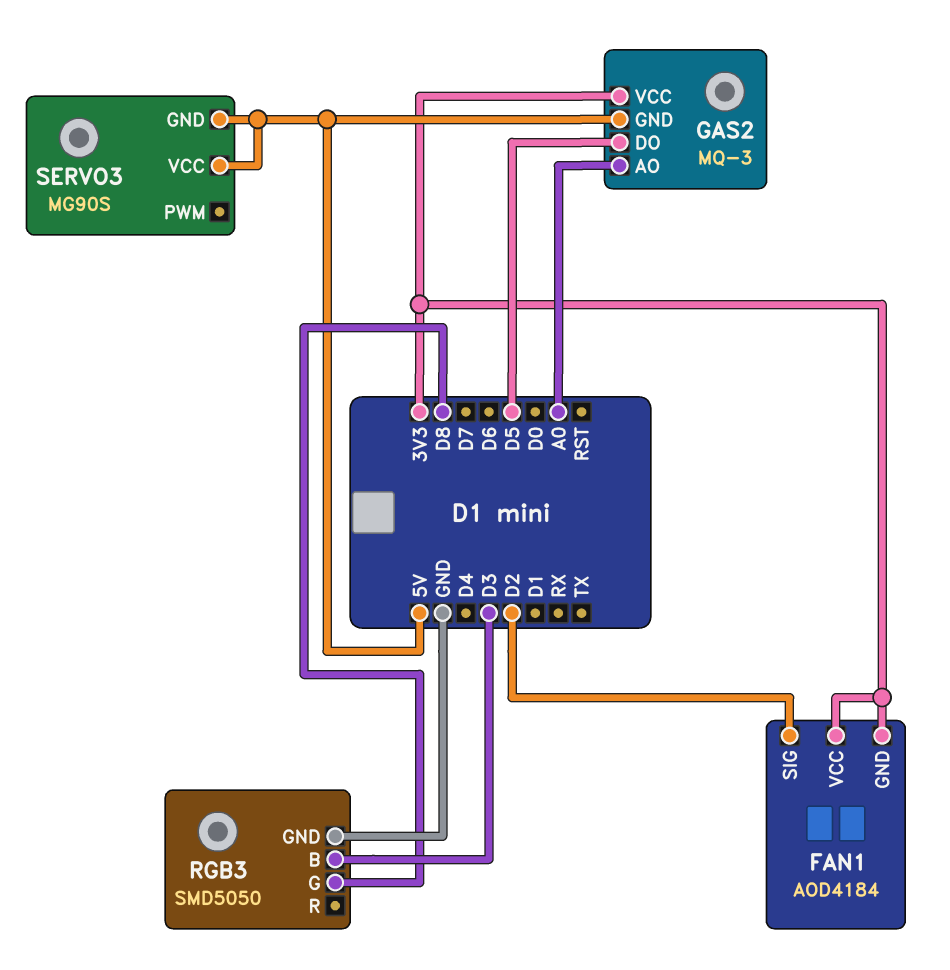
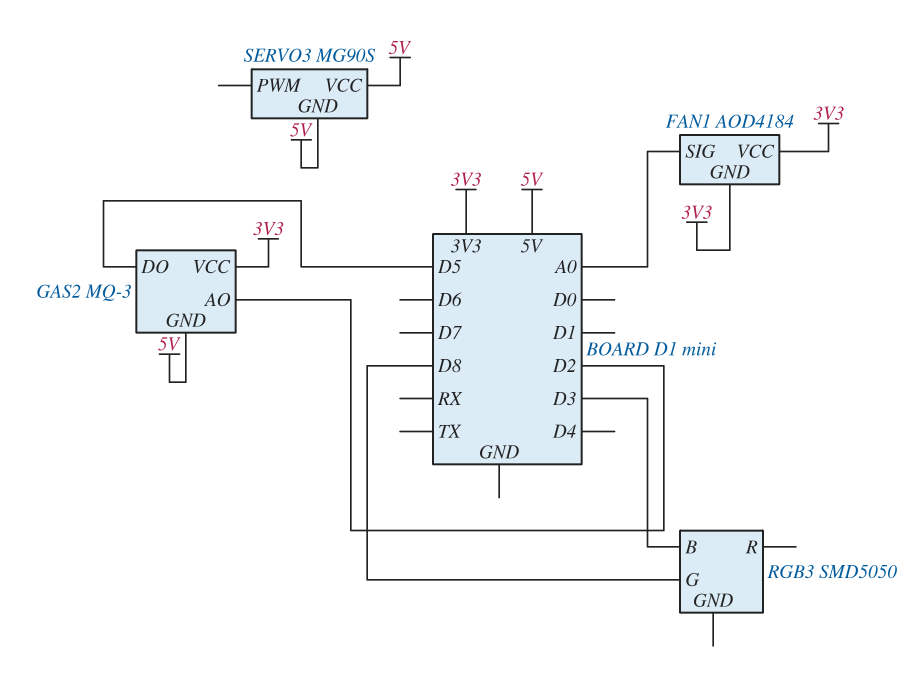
FAN1 pin SIG: D2 -> A0
GAS2 pin AO: A0 -> D2
RGB3 pin GND: GND -> none

